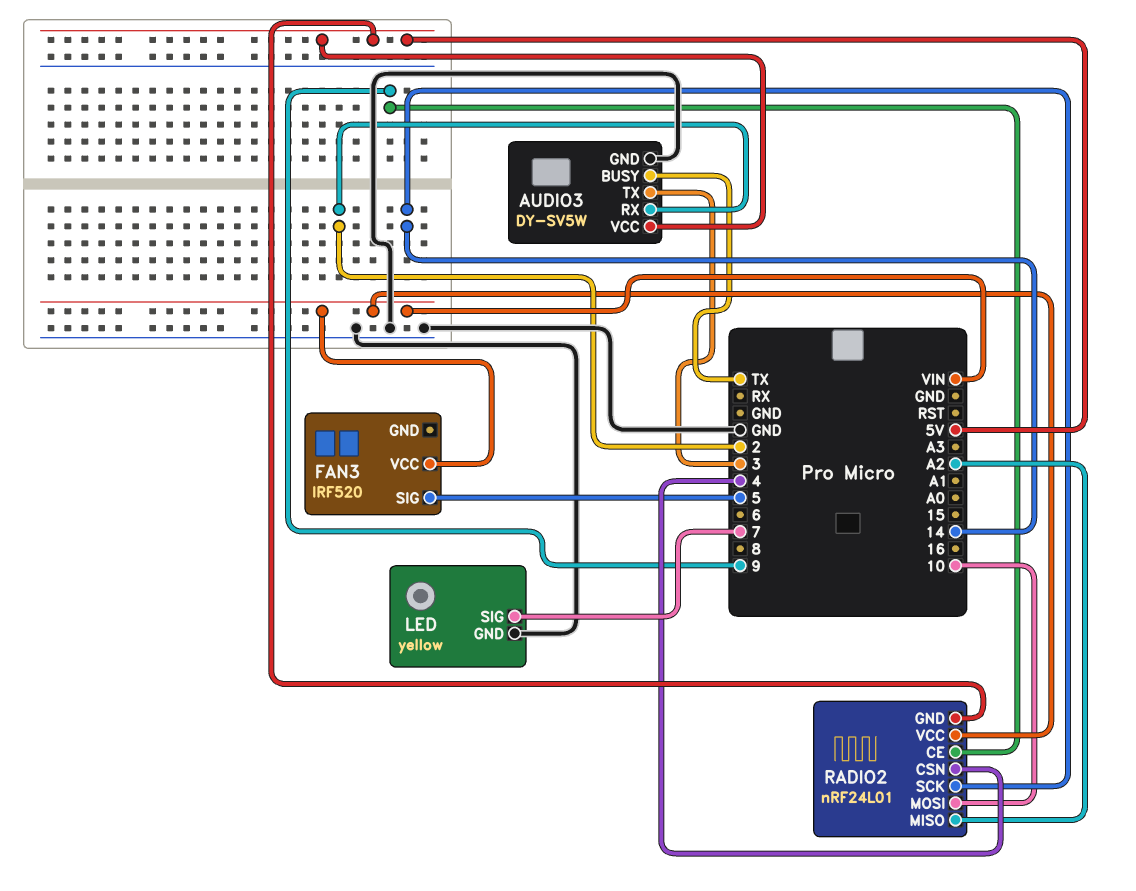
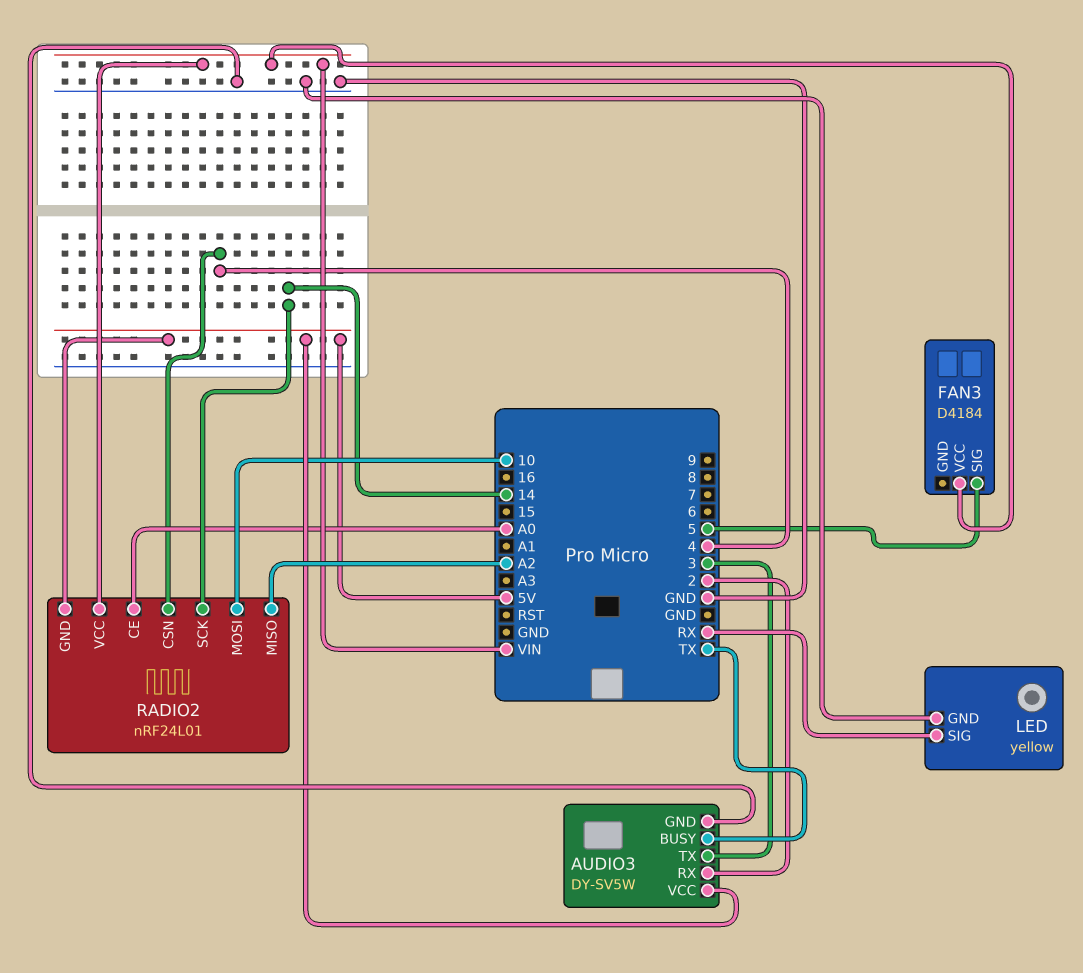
FAN3: IRF520 -> D4184
LED pin SIG: 7 -> RX
RADIO2 pin CE: 9 -> A0

